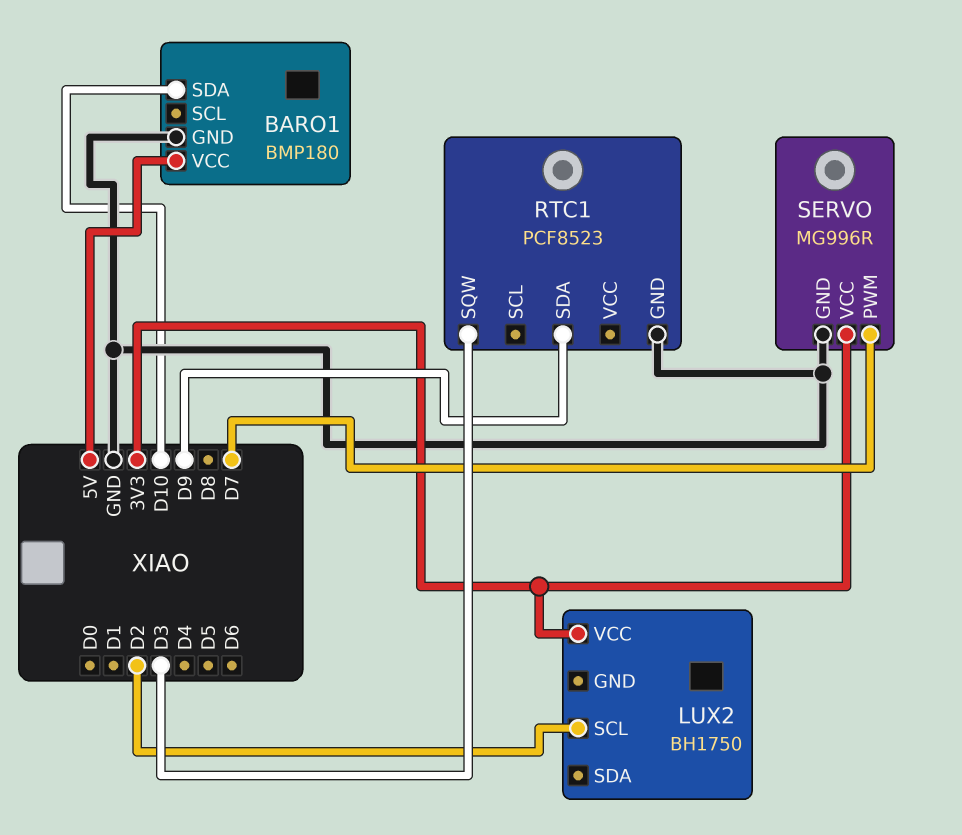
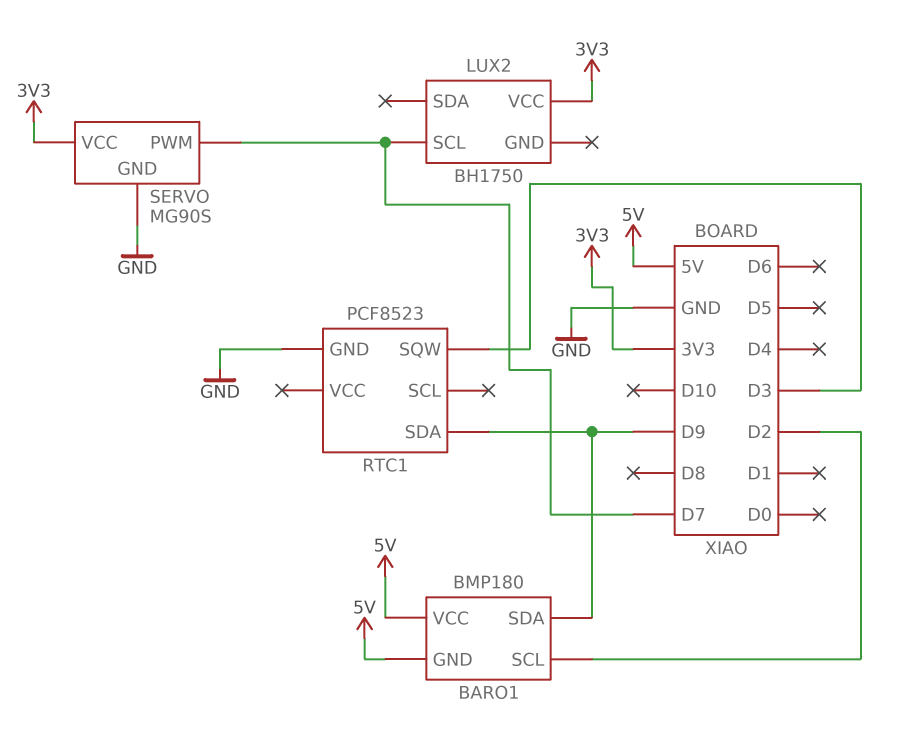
BARO1 pin GND: GND -> 5V
BARO1 pin SCL: none -> D2
BARO1 pin SDA: D10 -> D9
LUX2 pin SCL: D2 -> D7
SERVO: MG996R -> MG90S

